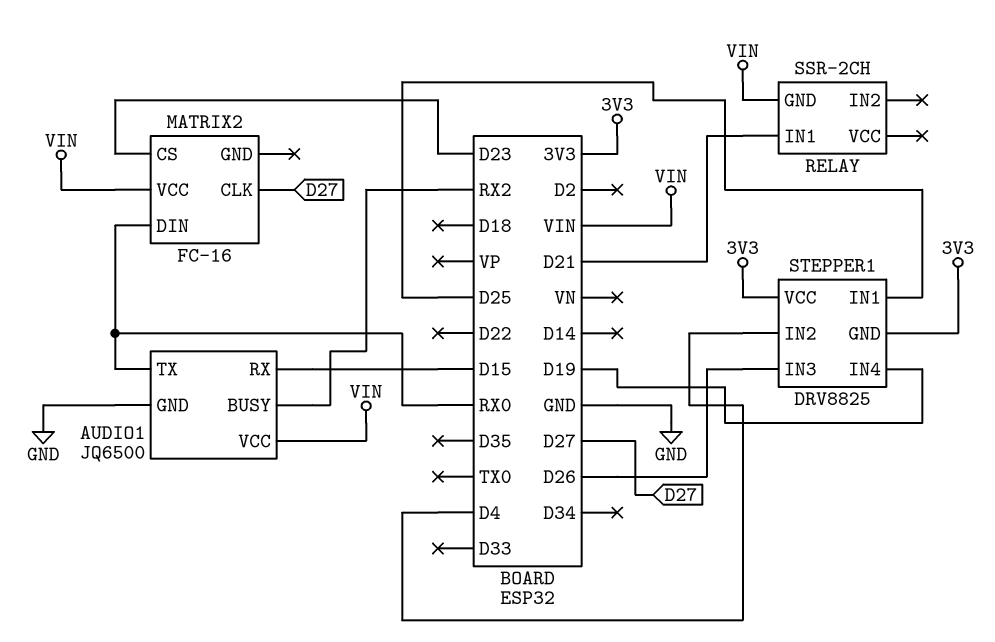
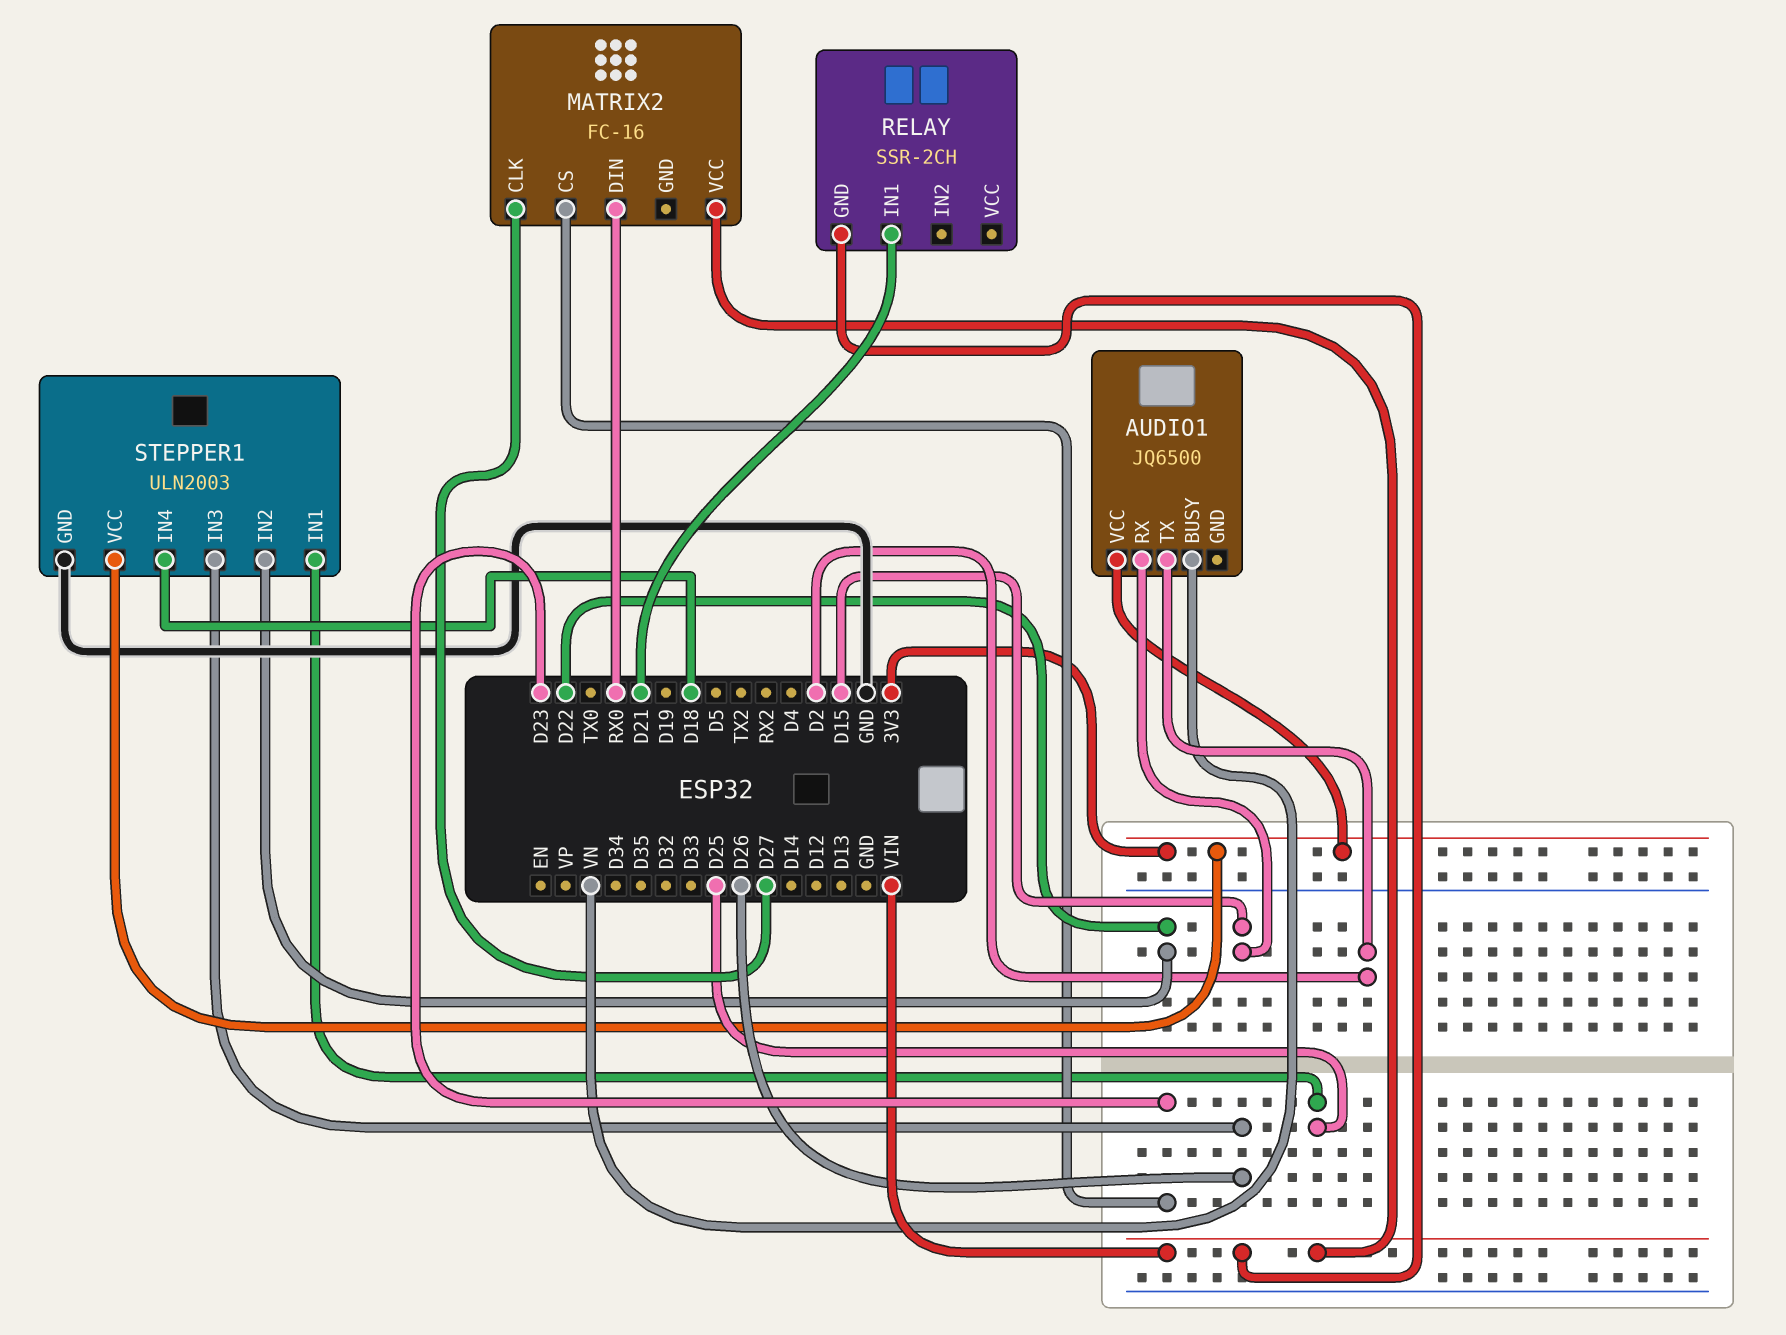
AUDIO1 pin BUSY: RX2 -> VN
AUDIO1 pin GND: GND -> none
AUDIO1 pin TX: RX0 -> D2
AUDIO1 pin VCC: VIN -> 3V3
STEPPER1: DRV8825 -> ULN2003
STEPPER1 pin GND: 3V3 -> GND
STEPPER1 pin IN2: D4 -> D22
STEPPER1 pin IN4: D19 -> D18

